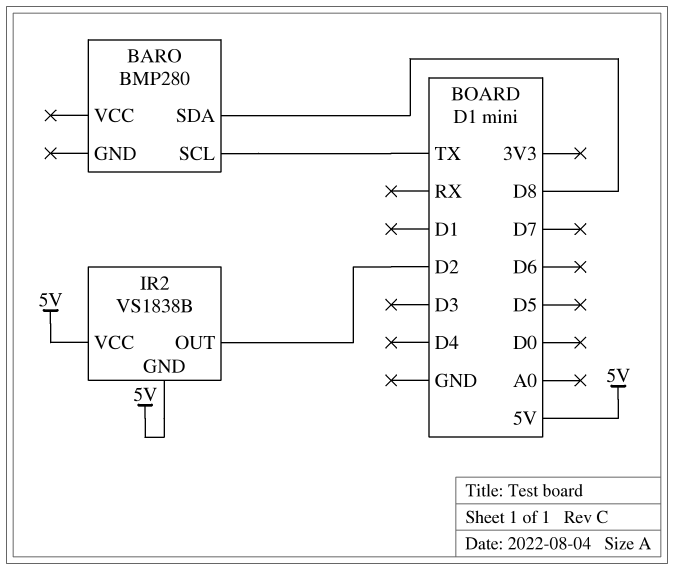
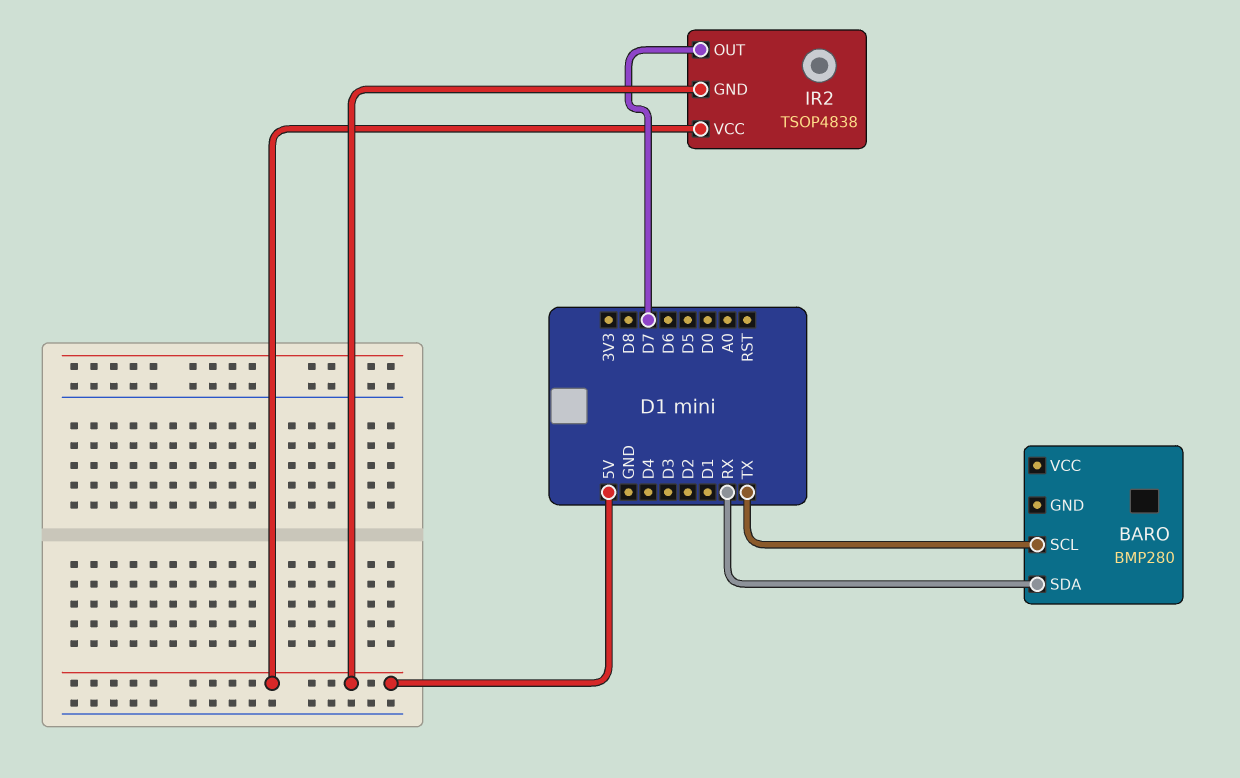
BARO pin SDA: D8 -> RX
IR2: VS1838B -> TSOP4838
IR2 pin OUT: D2 -> D7

